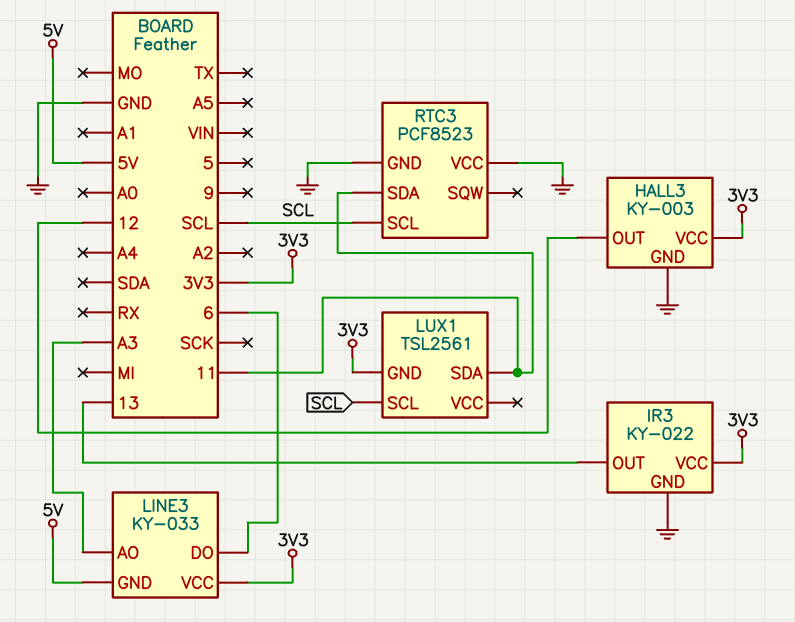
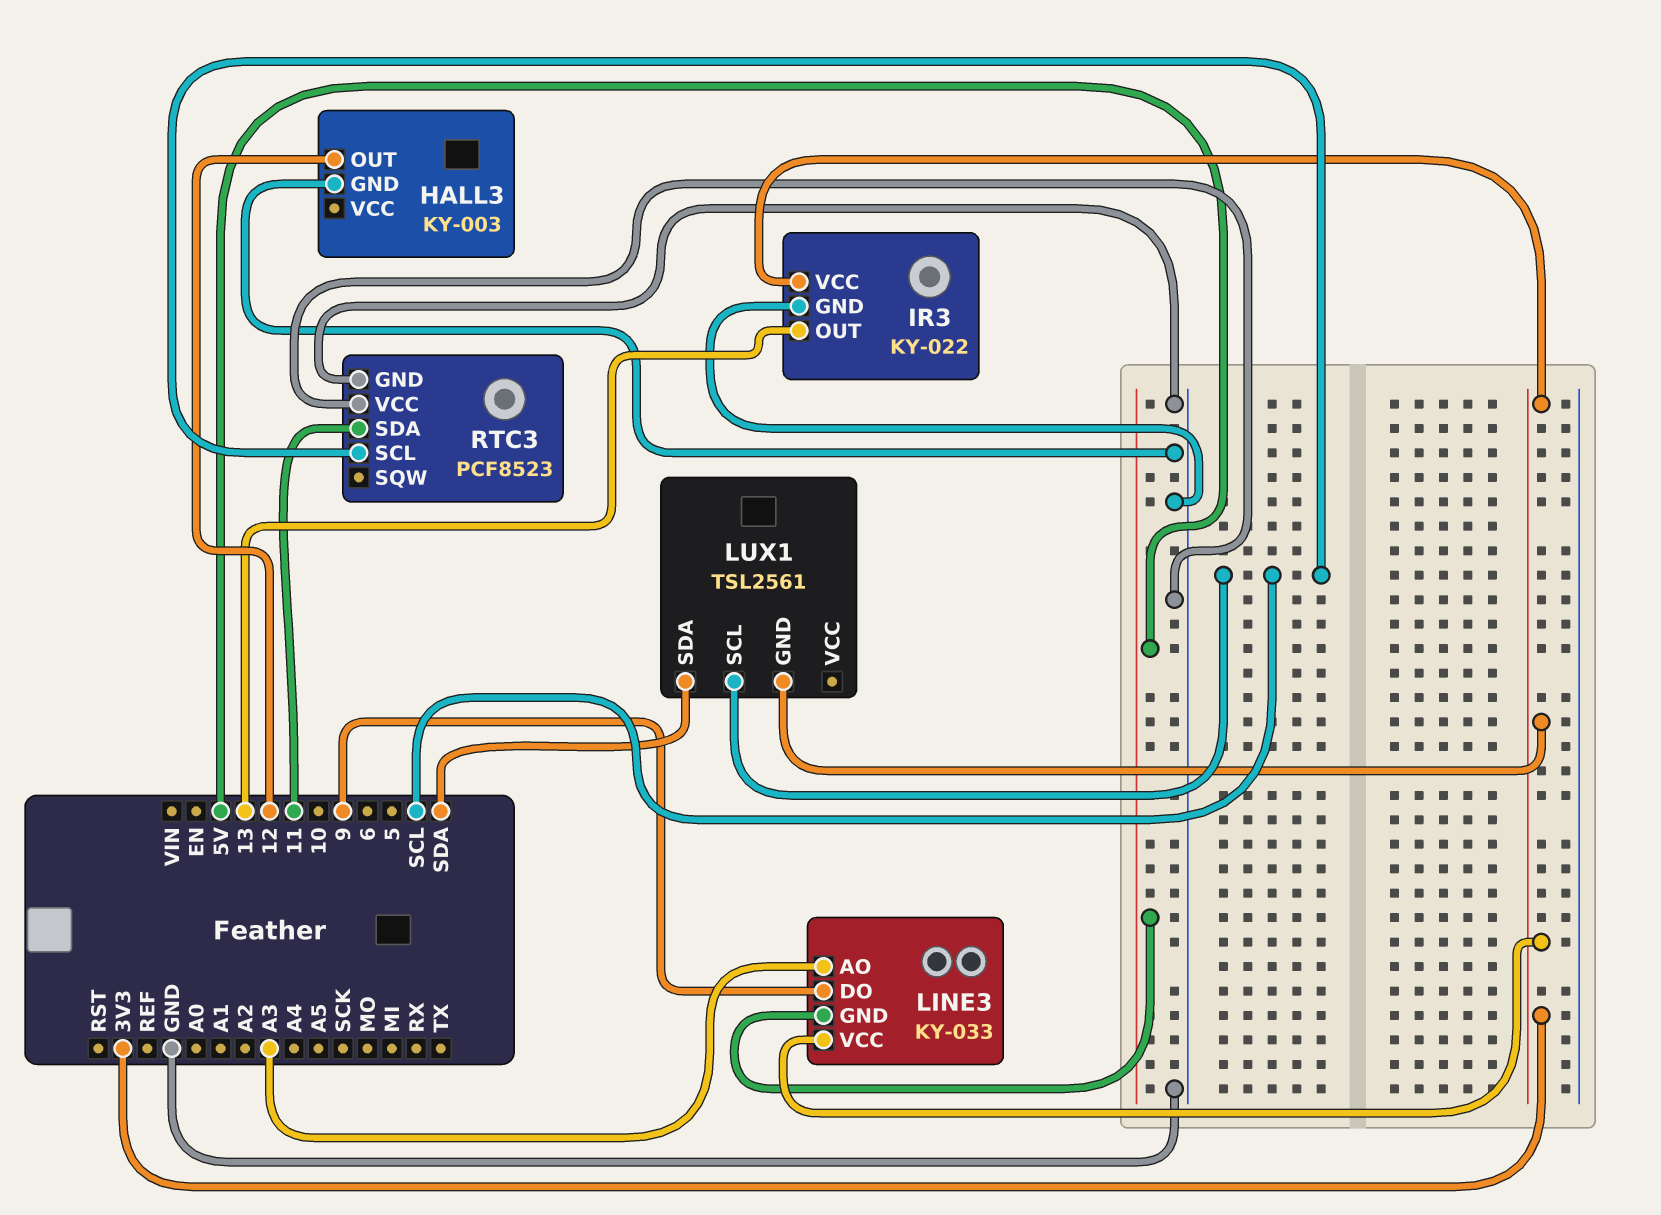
HALL3 pin VCC: 3V3 -> none
LINE3 pin DO: 6 -> 9
LUX1 pin SDA: 11 -> SDA

